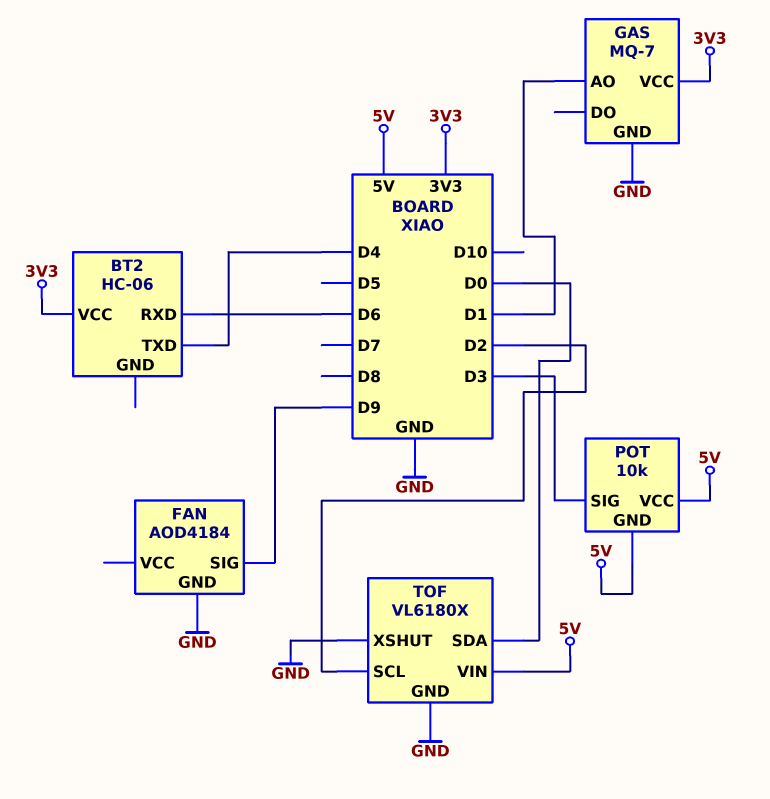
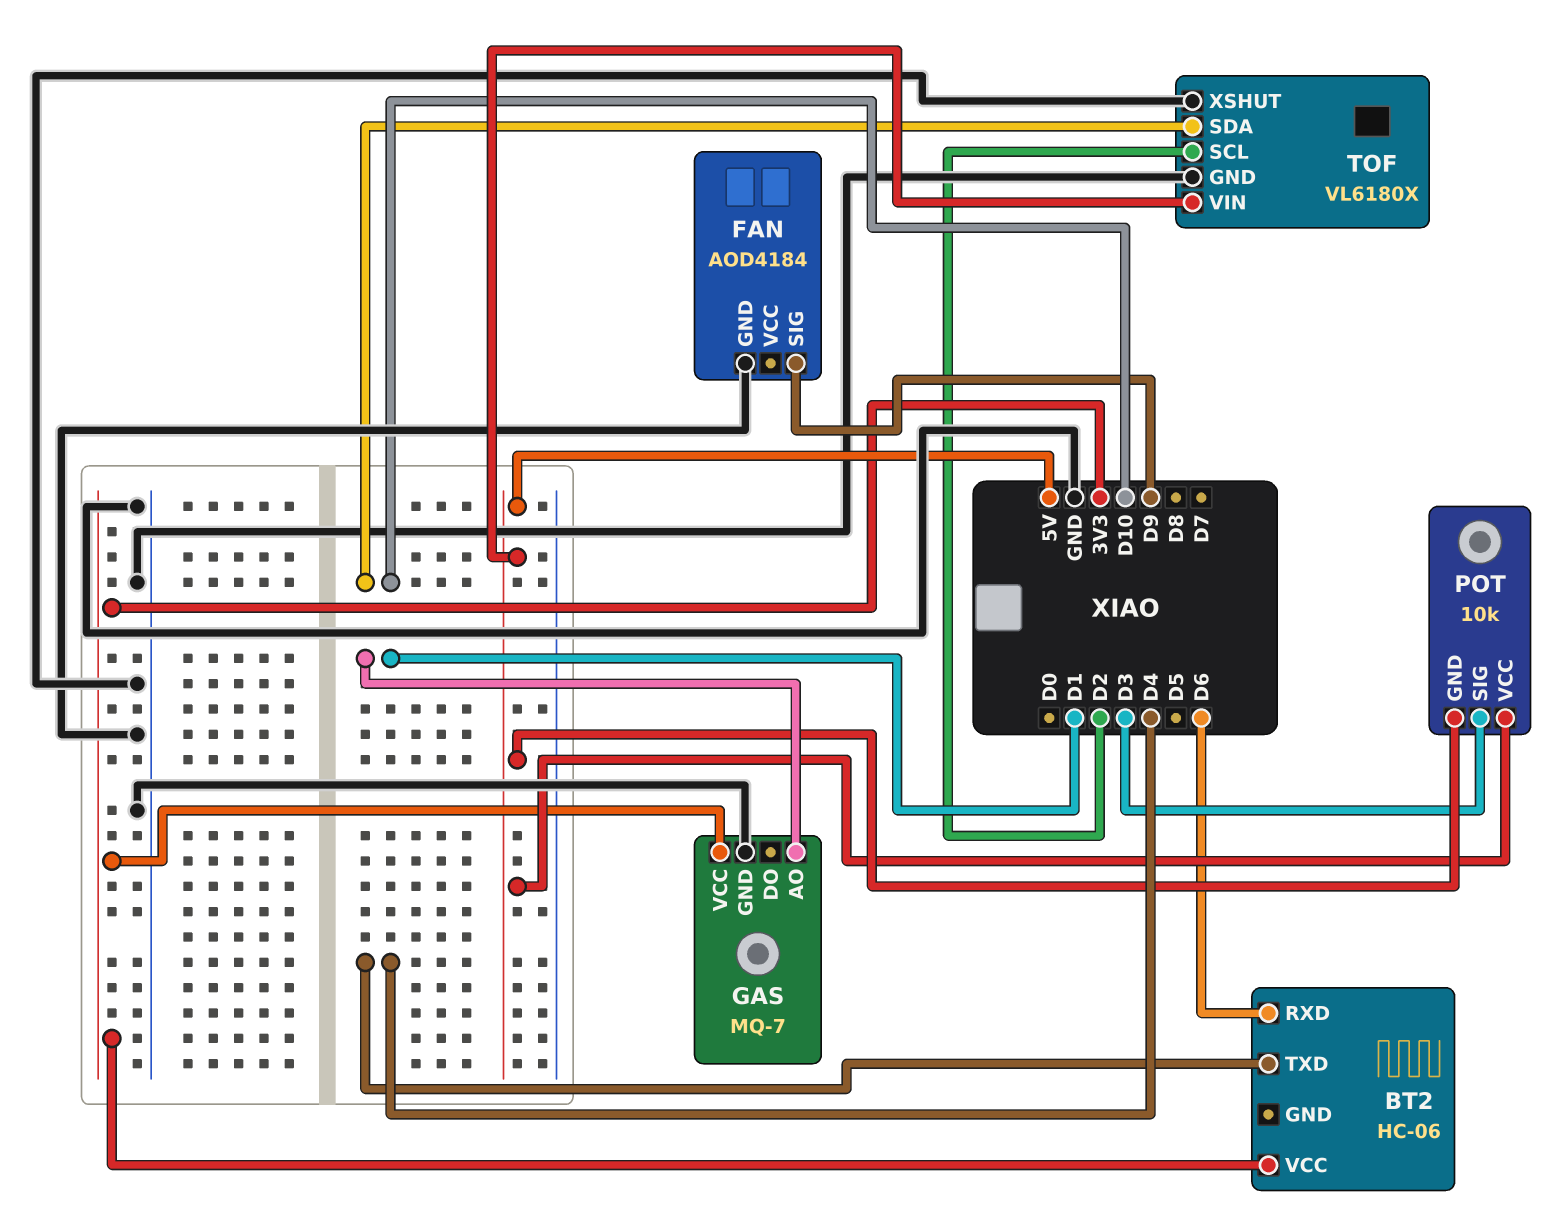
TOF pin SDA: D0 -> D10

